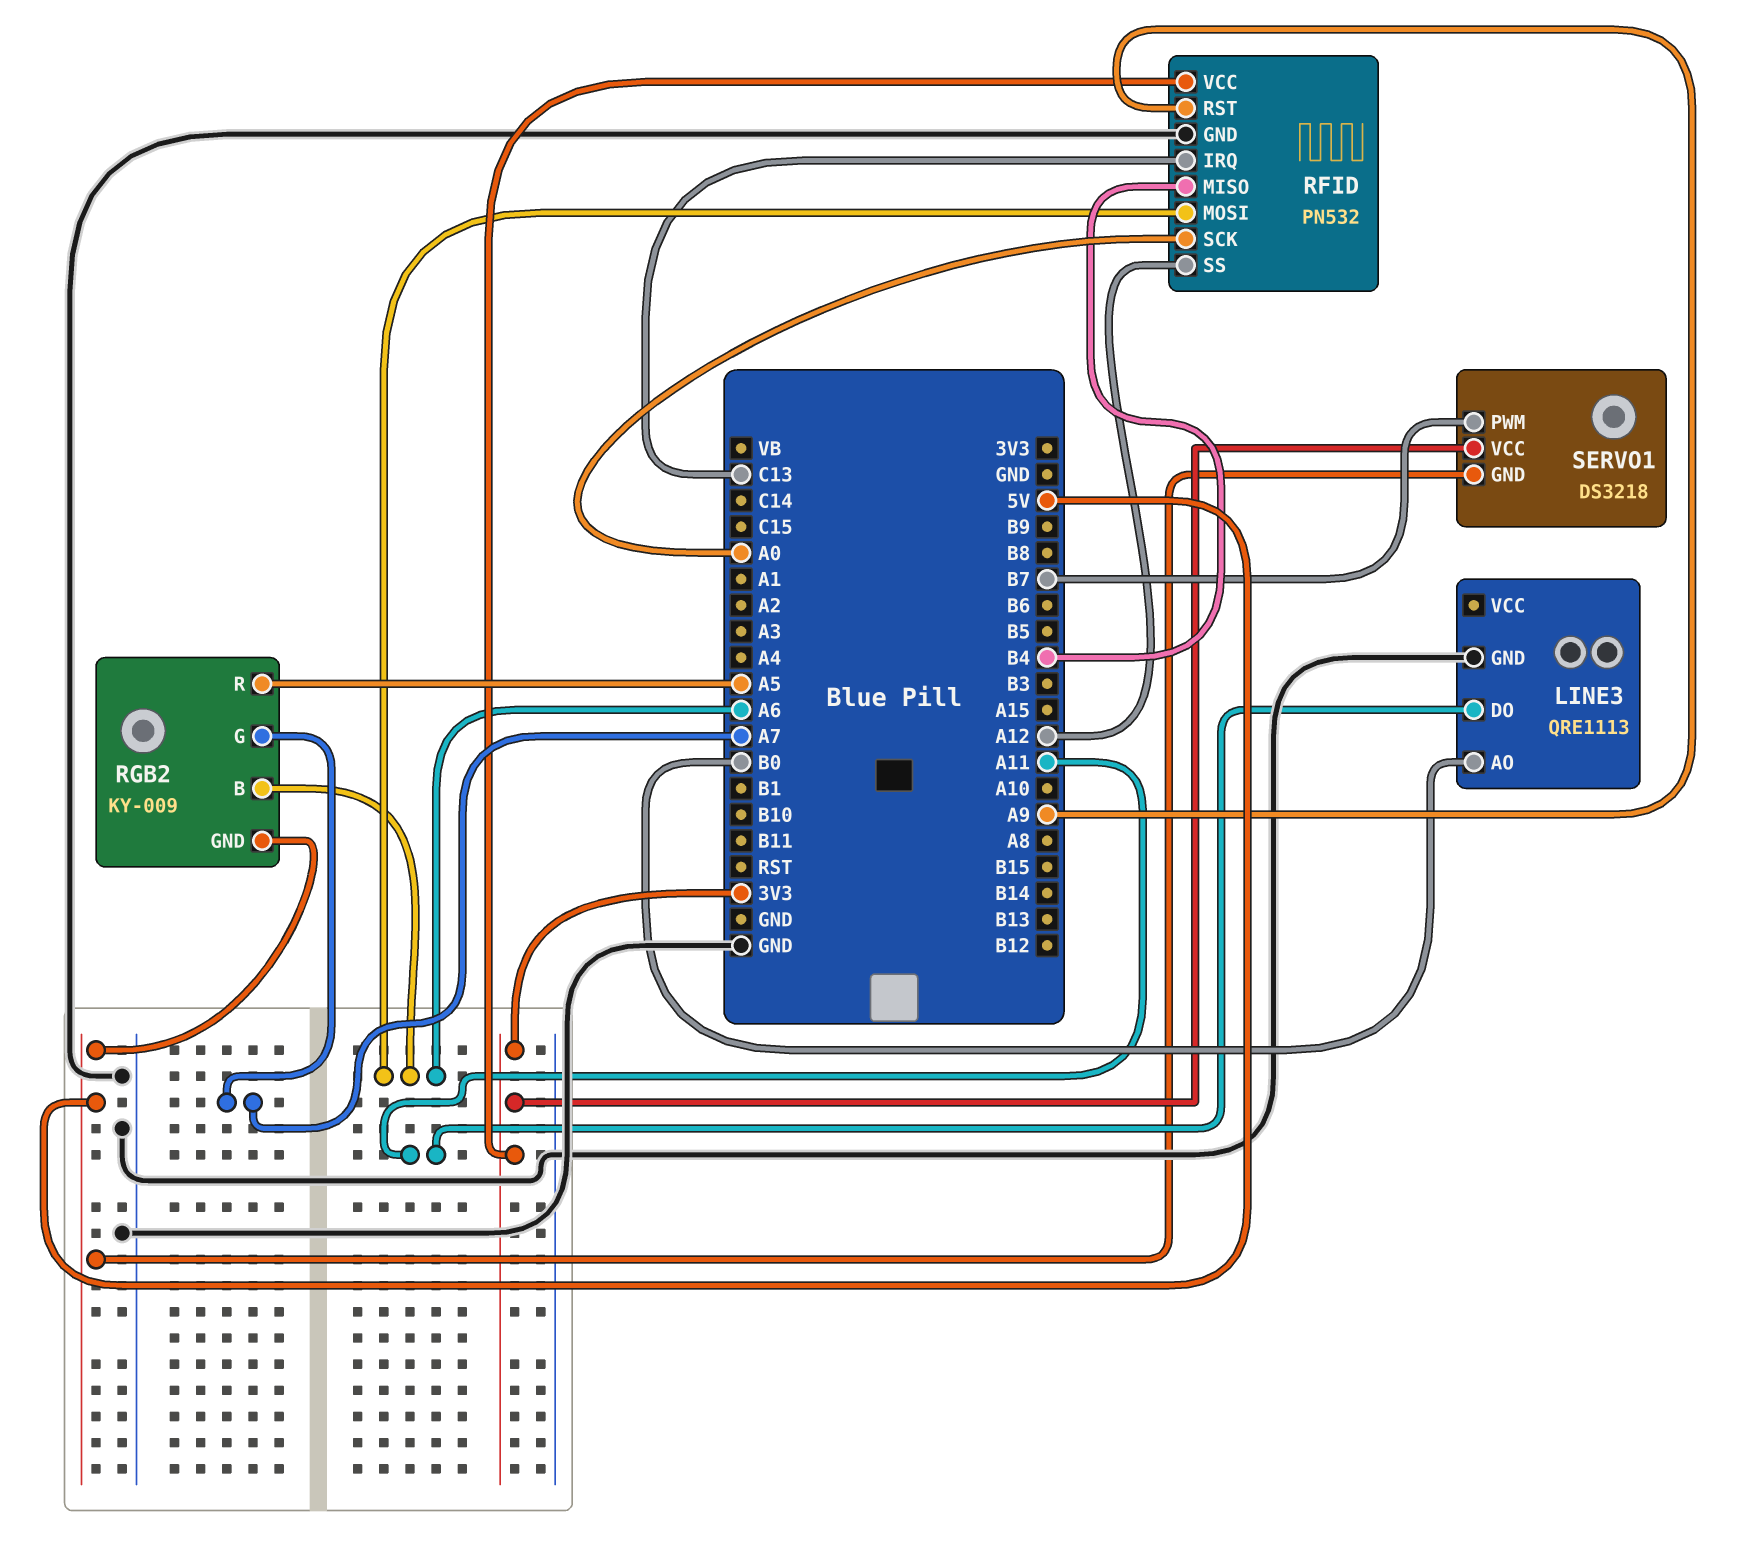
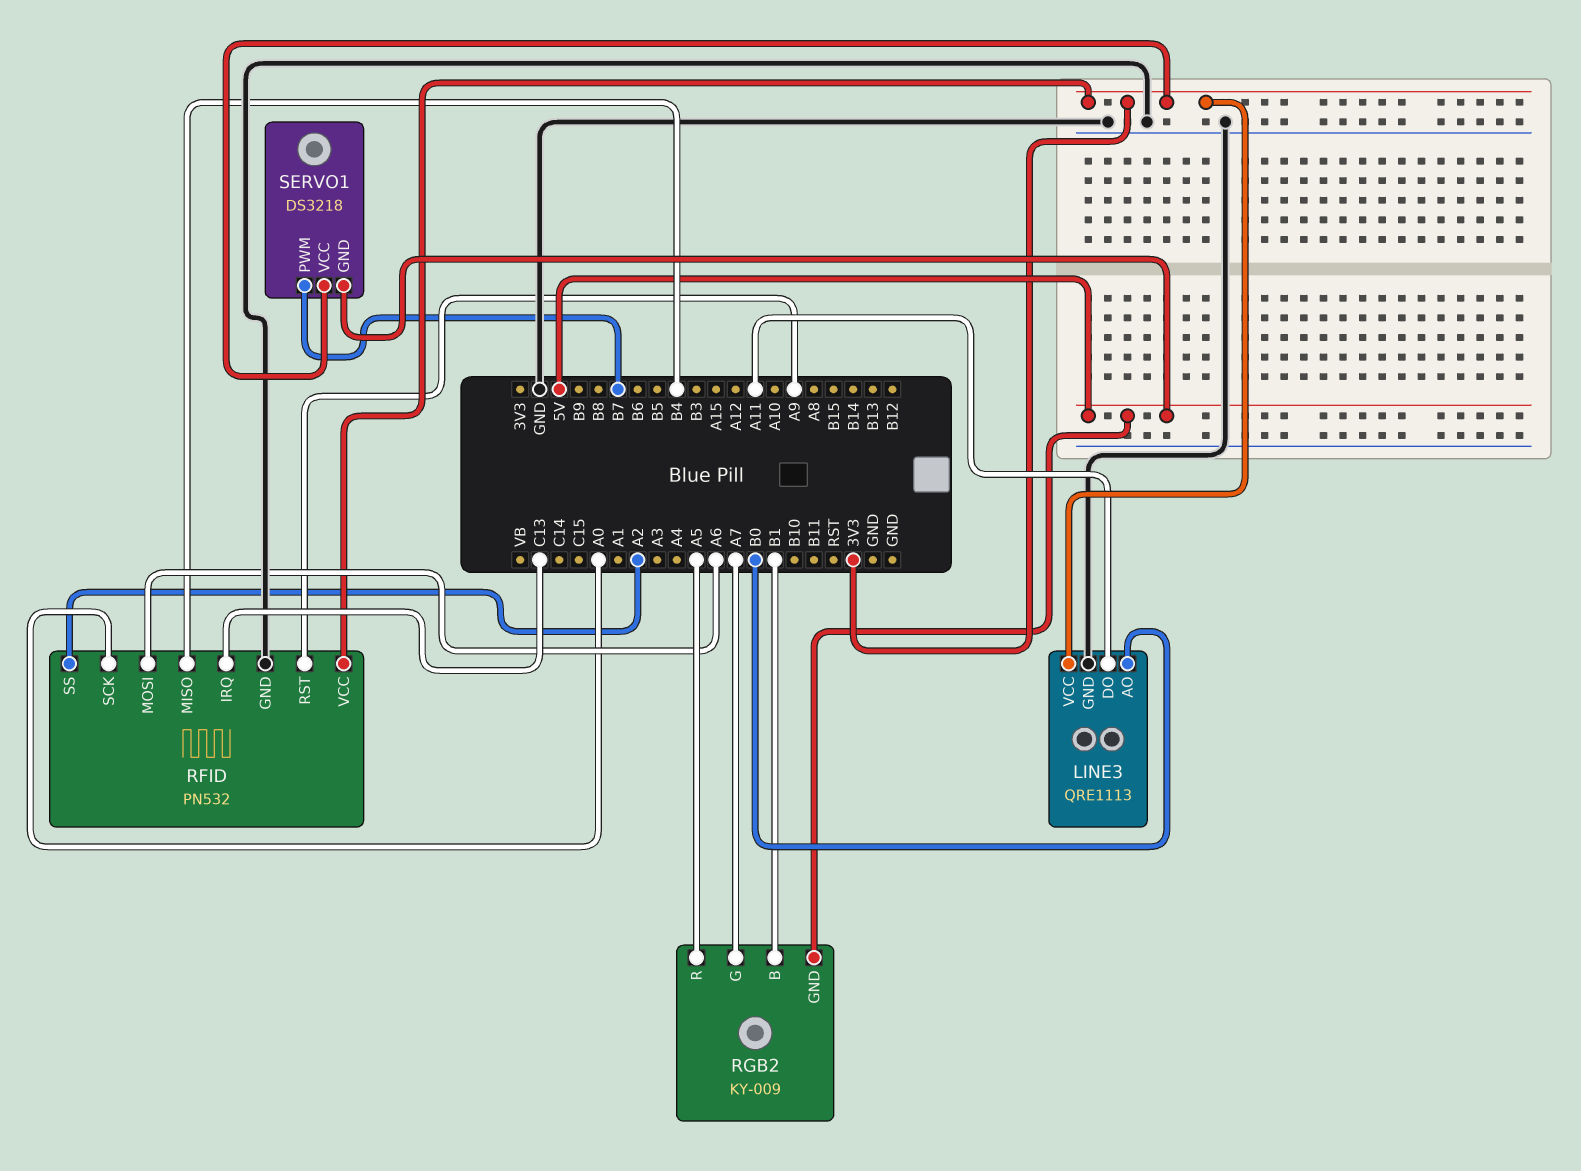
LINE3 pin VCC: none -> 3V3
RFID pin SS: A12 -> A2
RGB2 pin B: A6 -> B1

